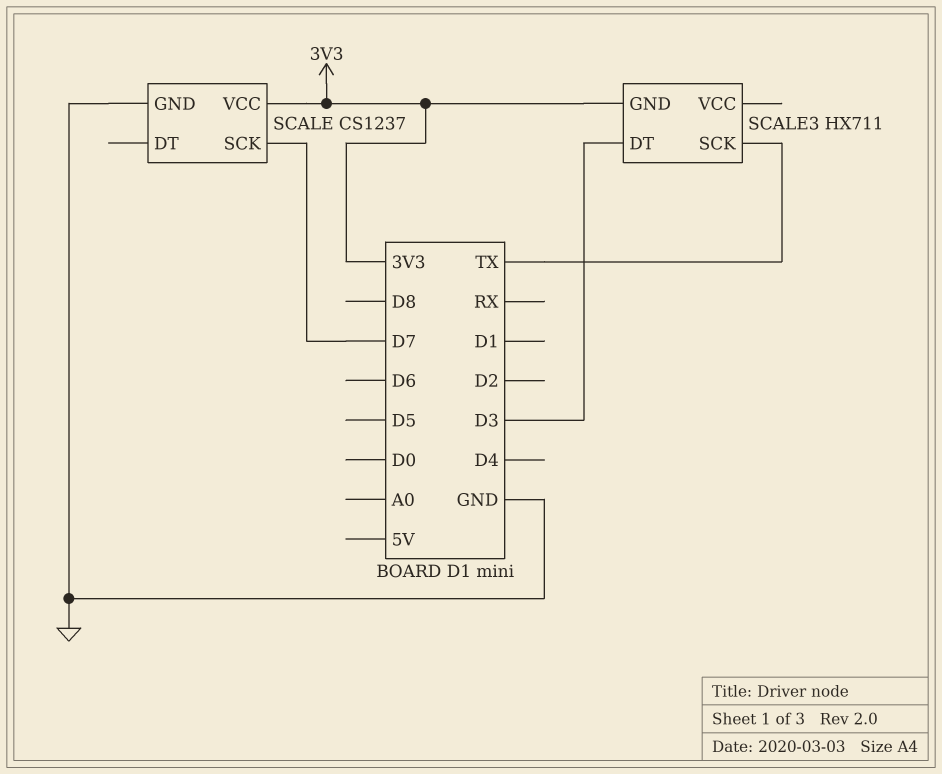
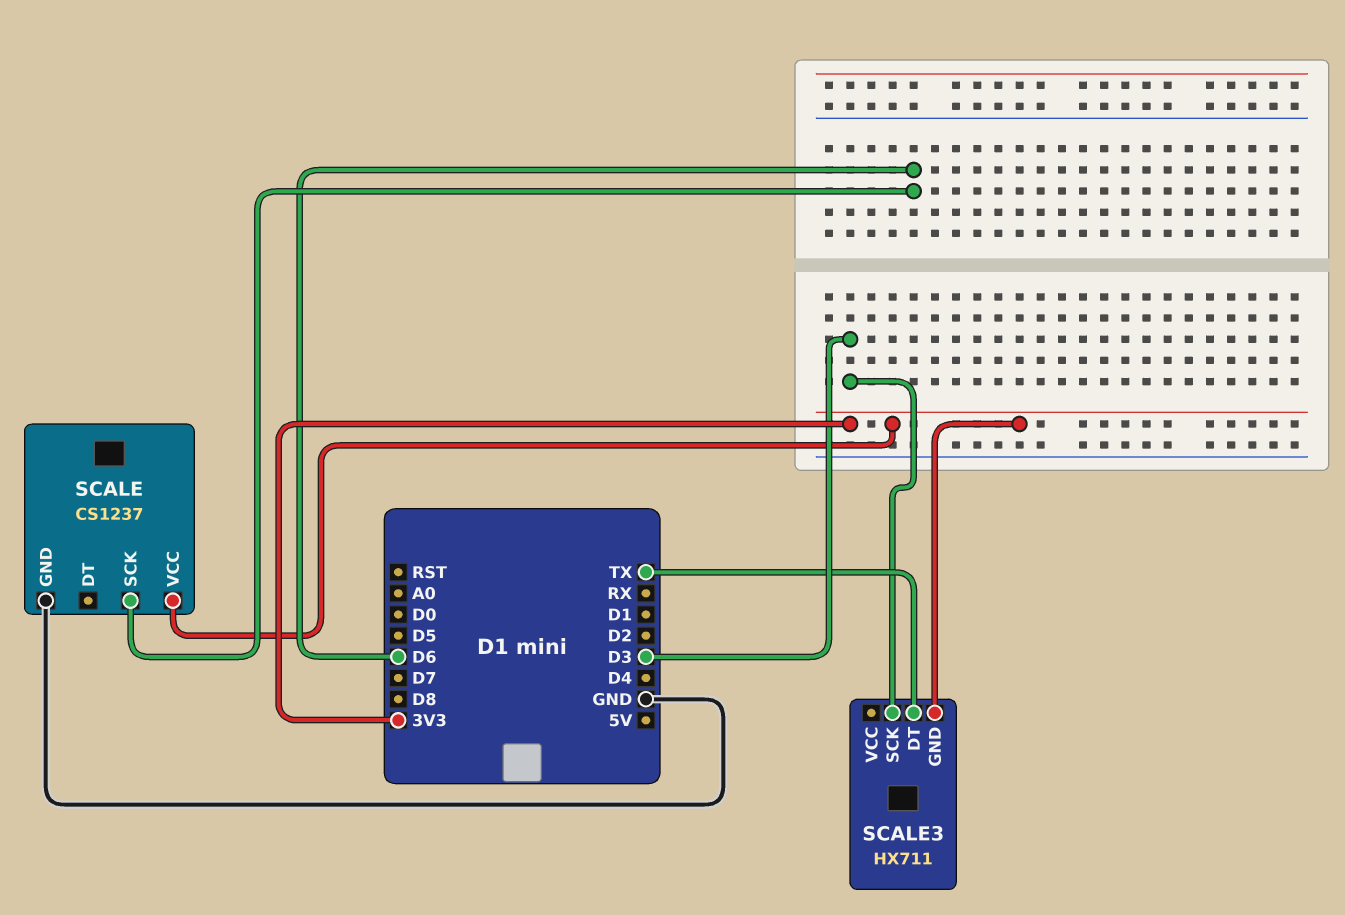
SCALE pin SCK: D7 -> D6
SCALE3 pin DT: D3 -> TX
SCALE3 pin SCK: TX -> D3

